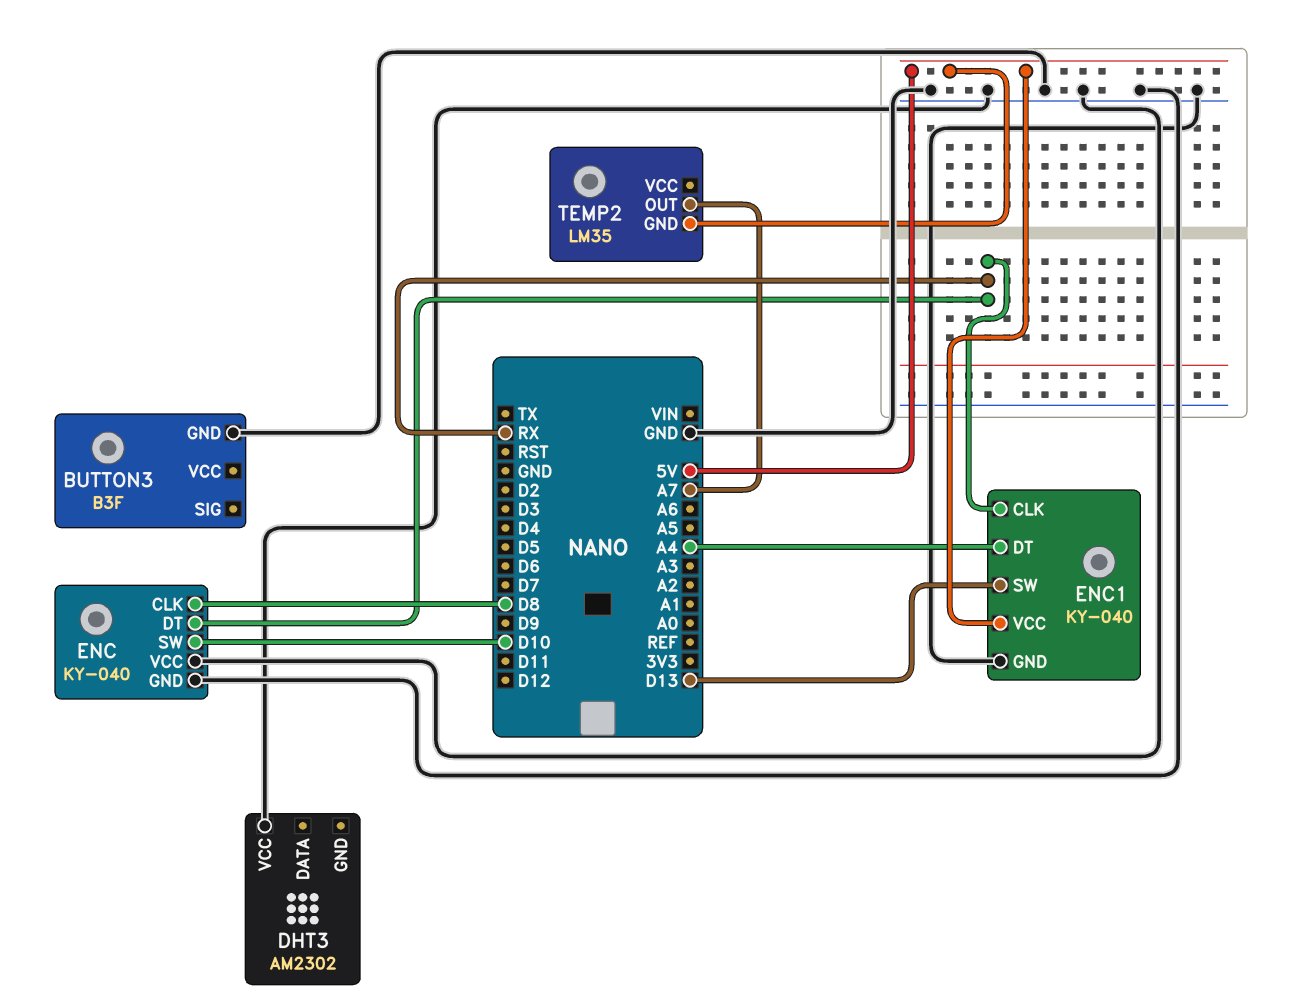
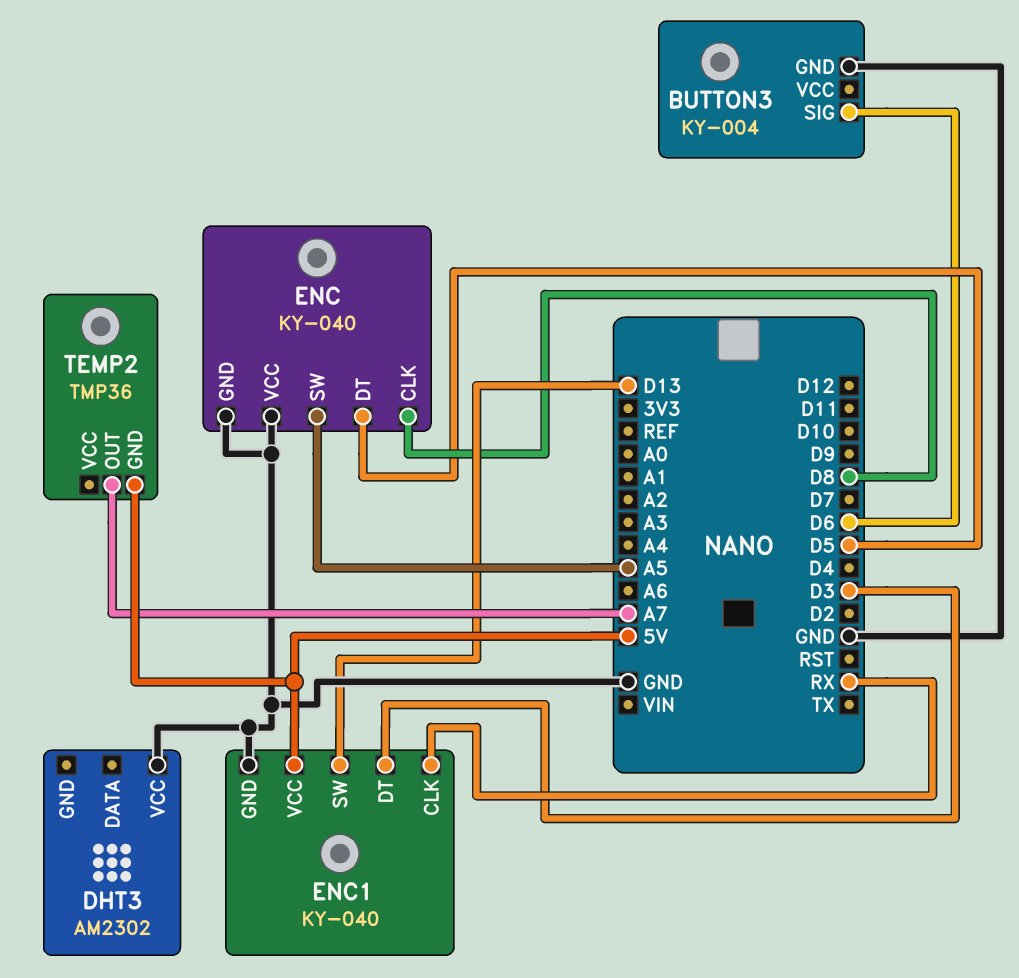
BUTTON3: B3F -> KY-004
BUTTON3 pin SIG: none -> D6
ENC pin DT: RX -> D5
ENC pin SW: D10 -> A5
ENC1 pin DT: A4 -> D3
TEMP2: LM35 -> TMP36

